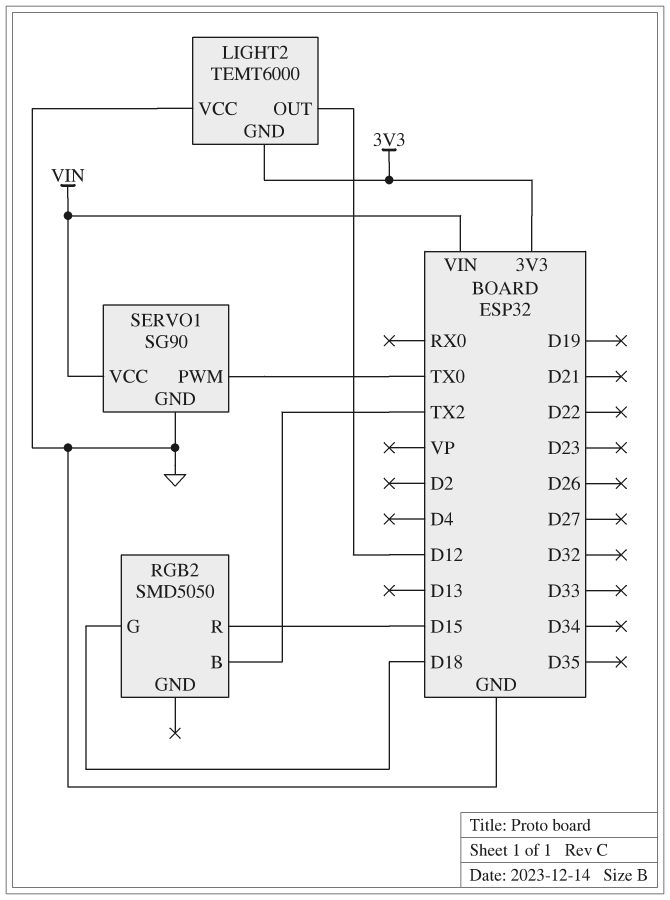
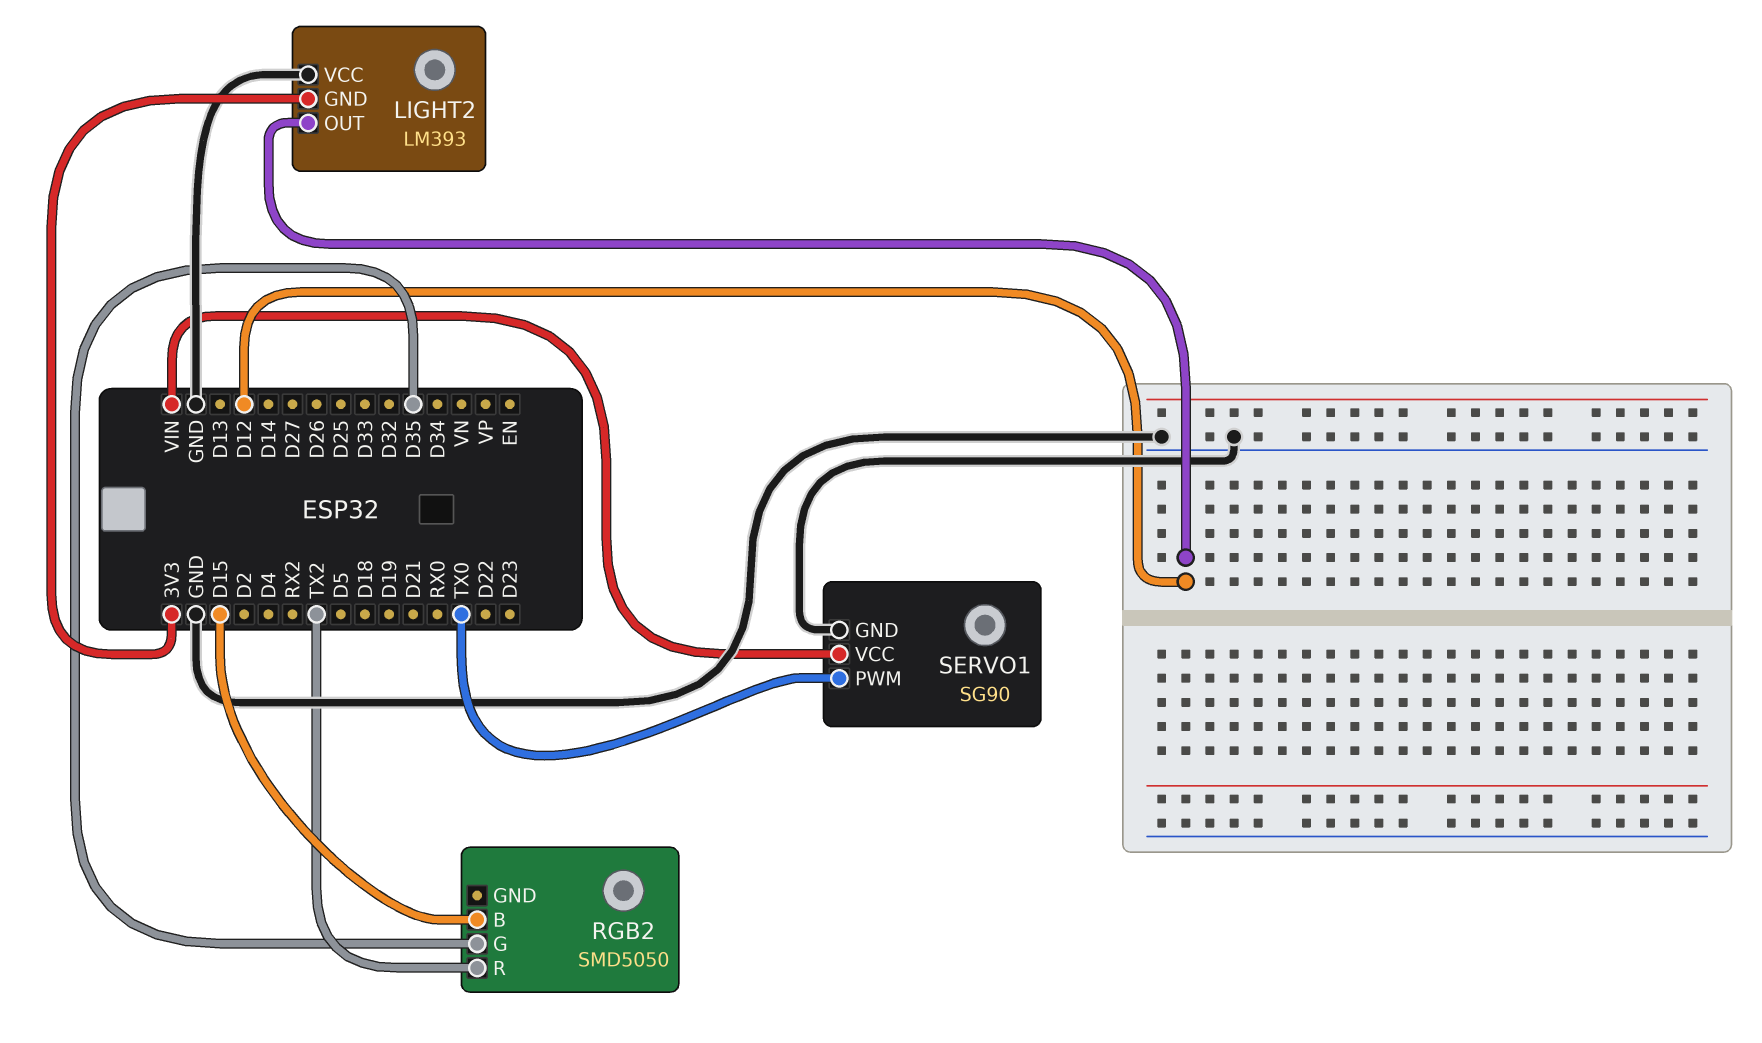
LIGHT2: TEMT6000 -> LM393
RGB2 pin B: TX2 -> D15
RGB2 pin G: D18 -> D35
RGB2 pin R: D15 -> TX2

